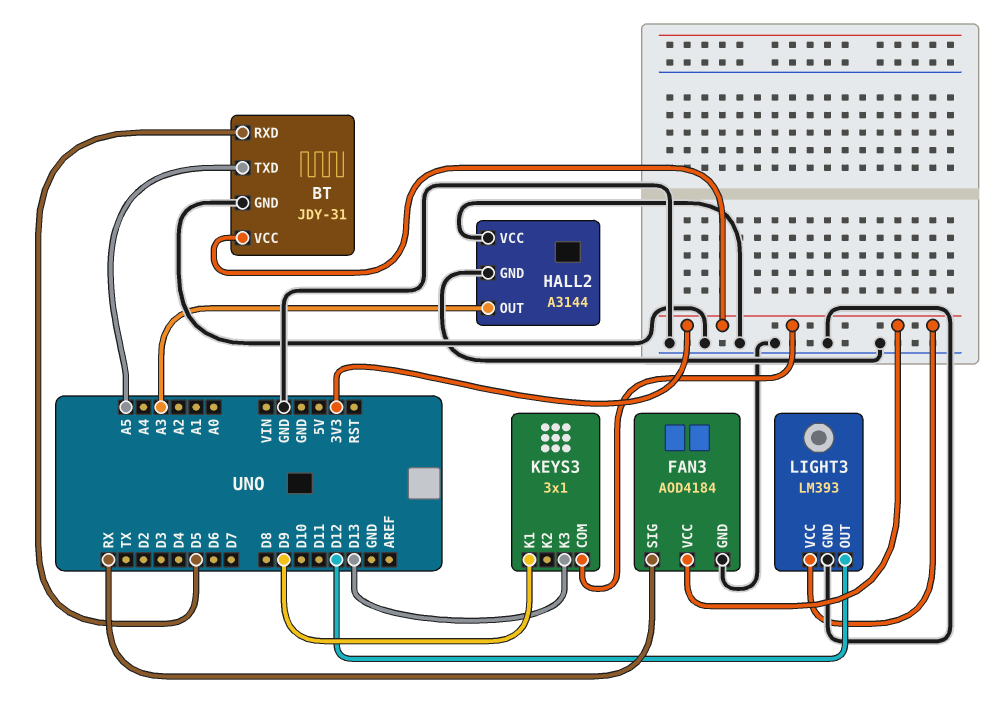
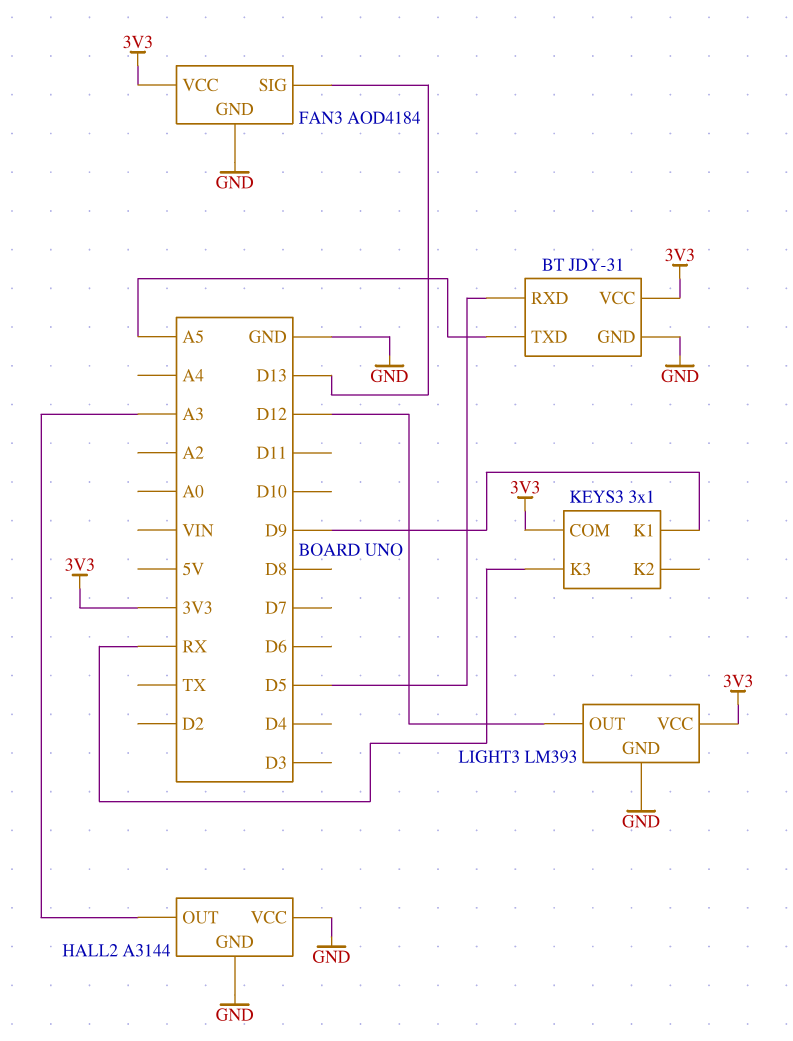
FAN3 pin SIG: RX -> D13
KEYS3 pin K3: D13 -> RX

